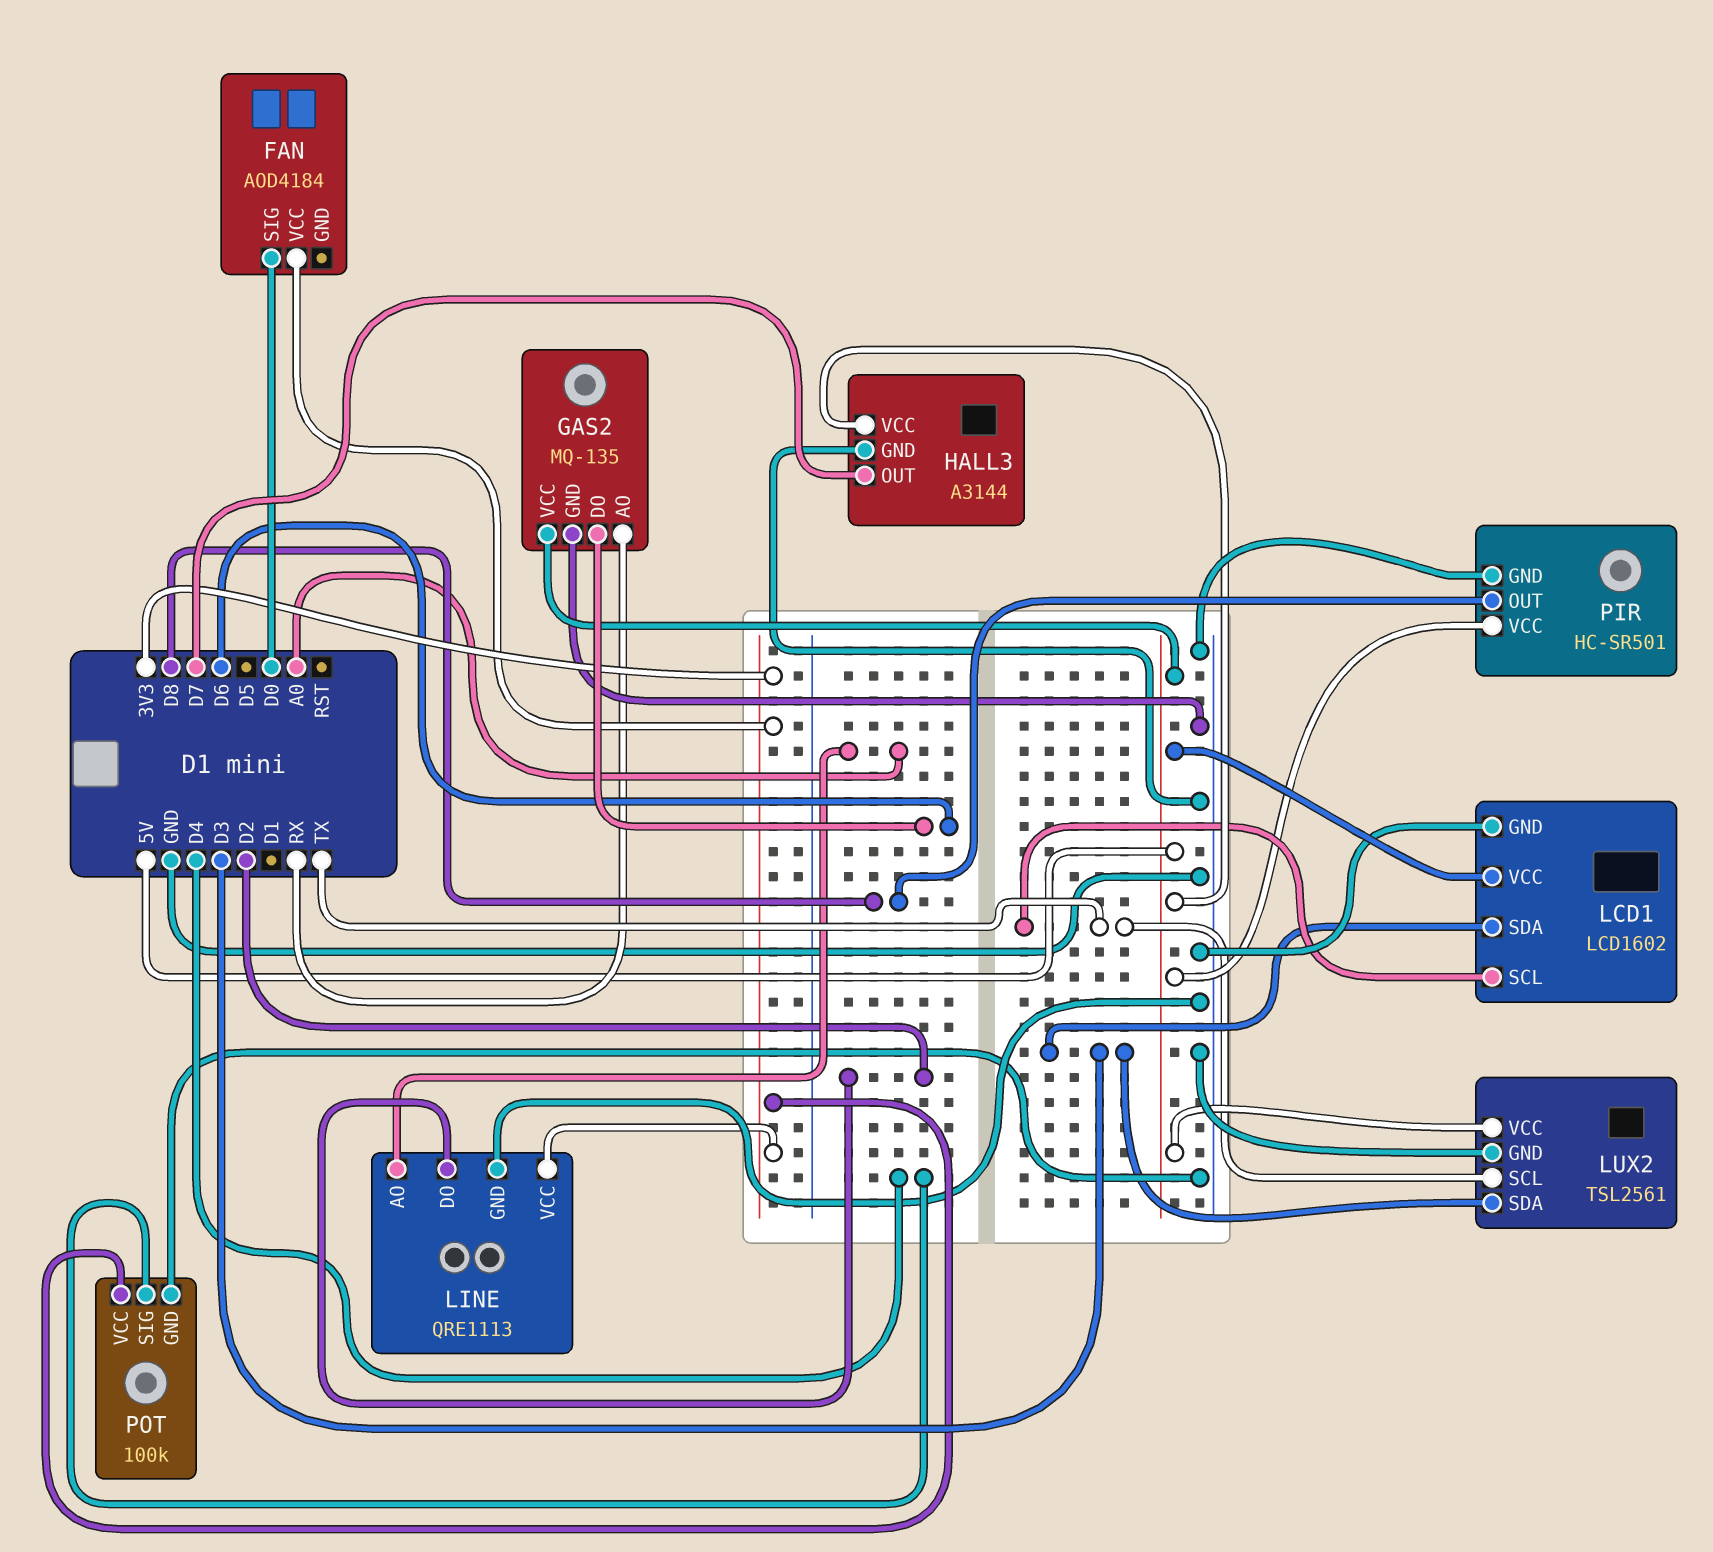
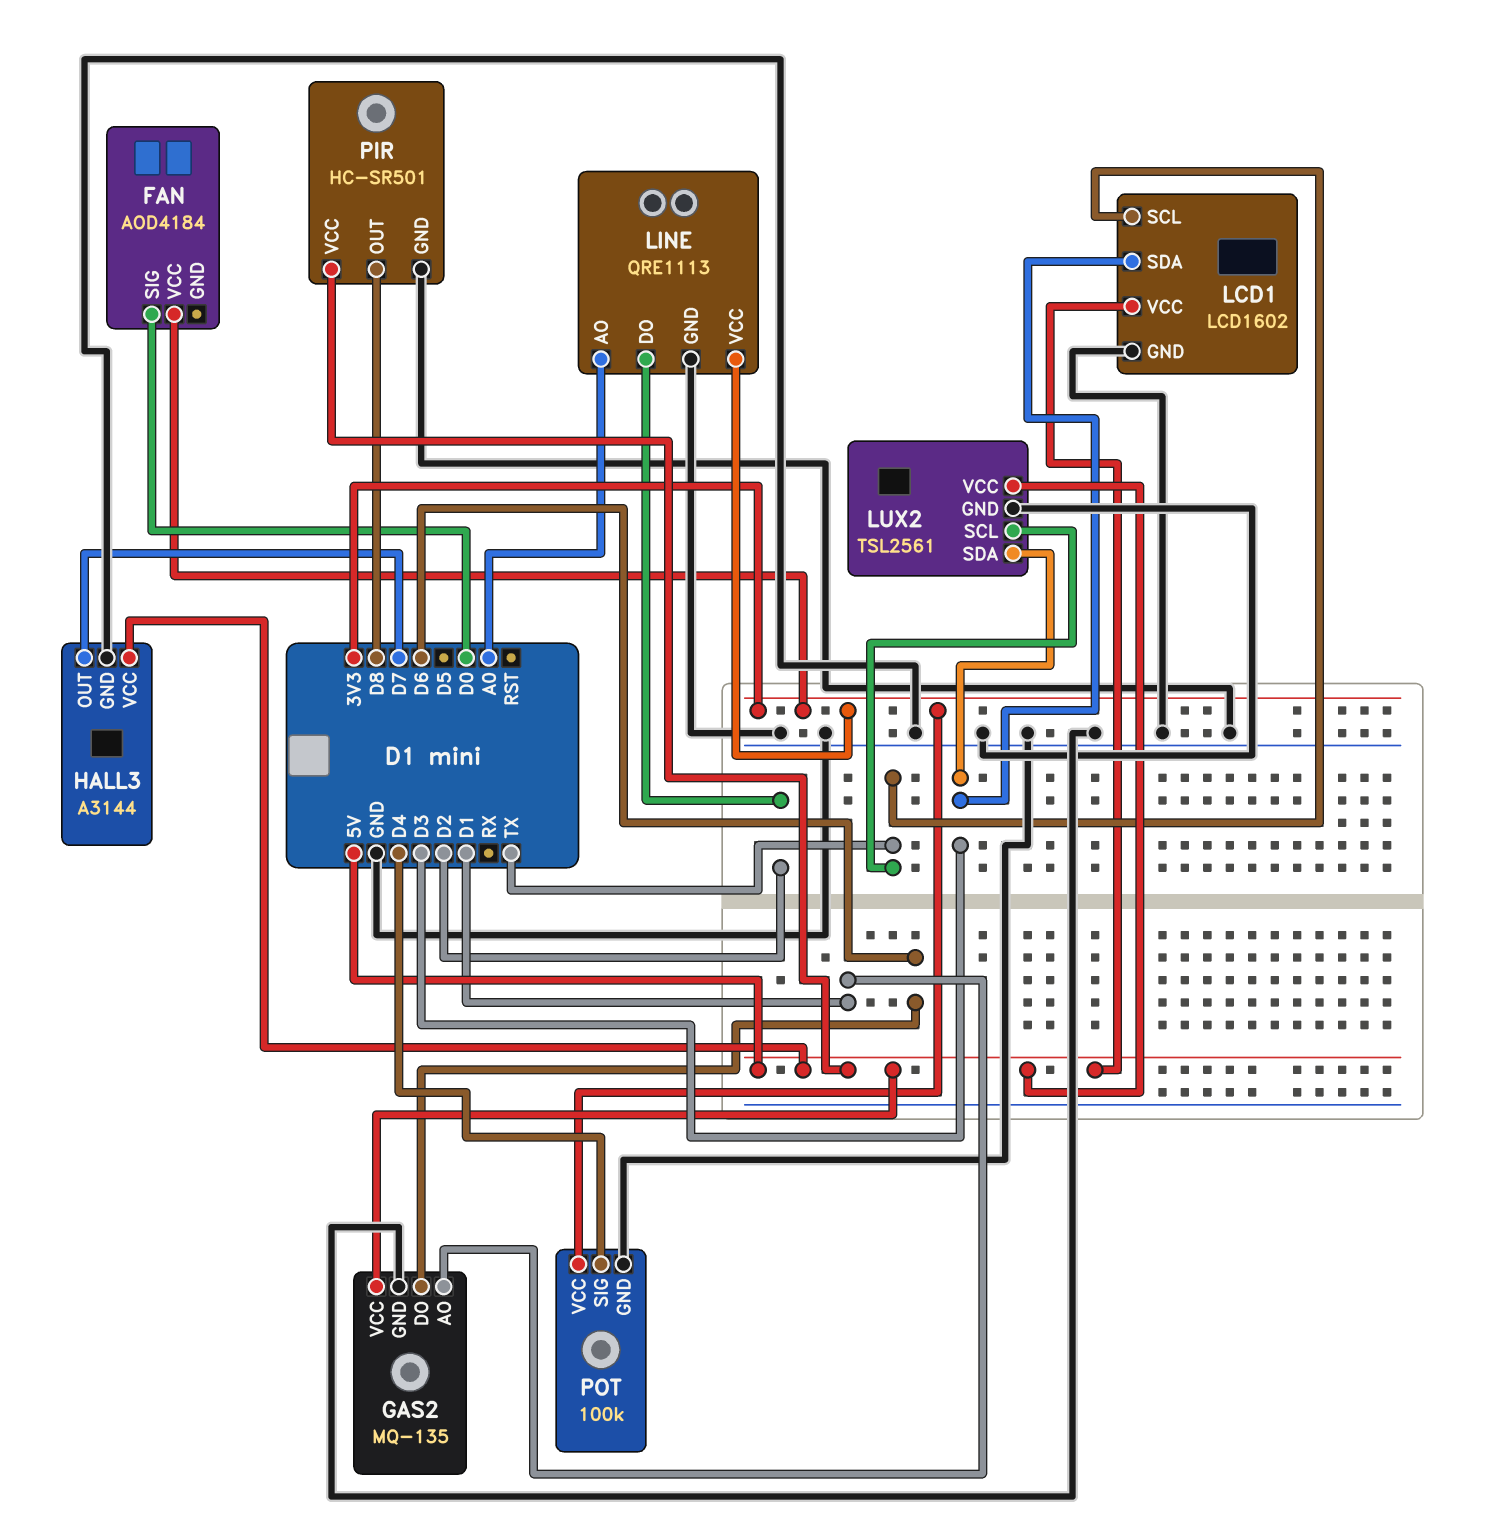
GAS2 pin AO: RX -> D1

